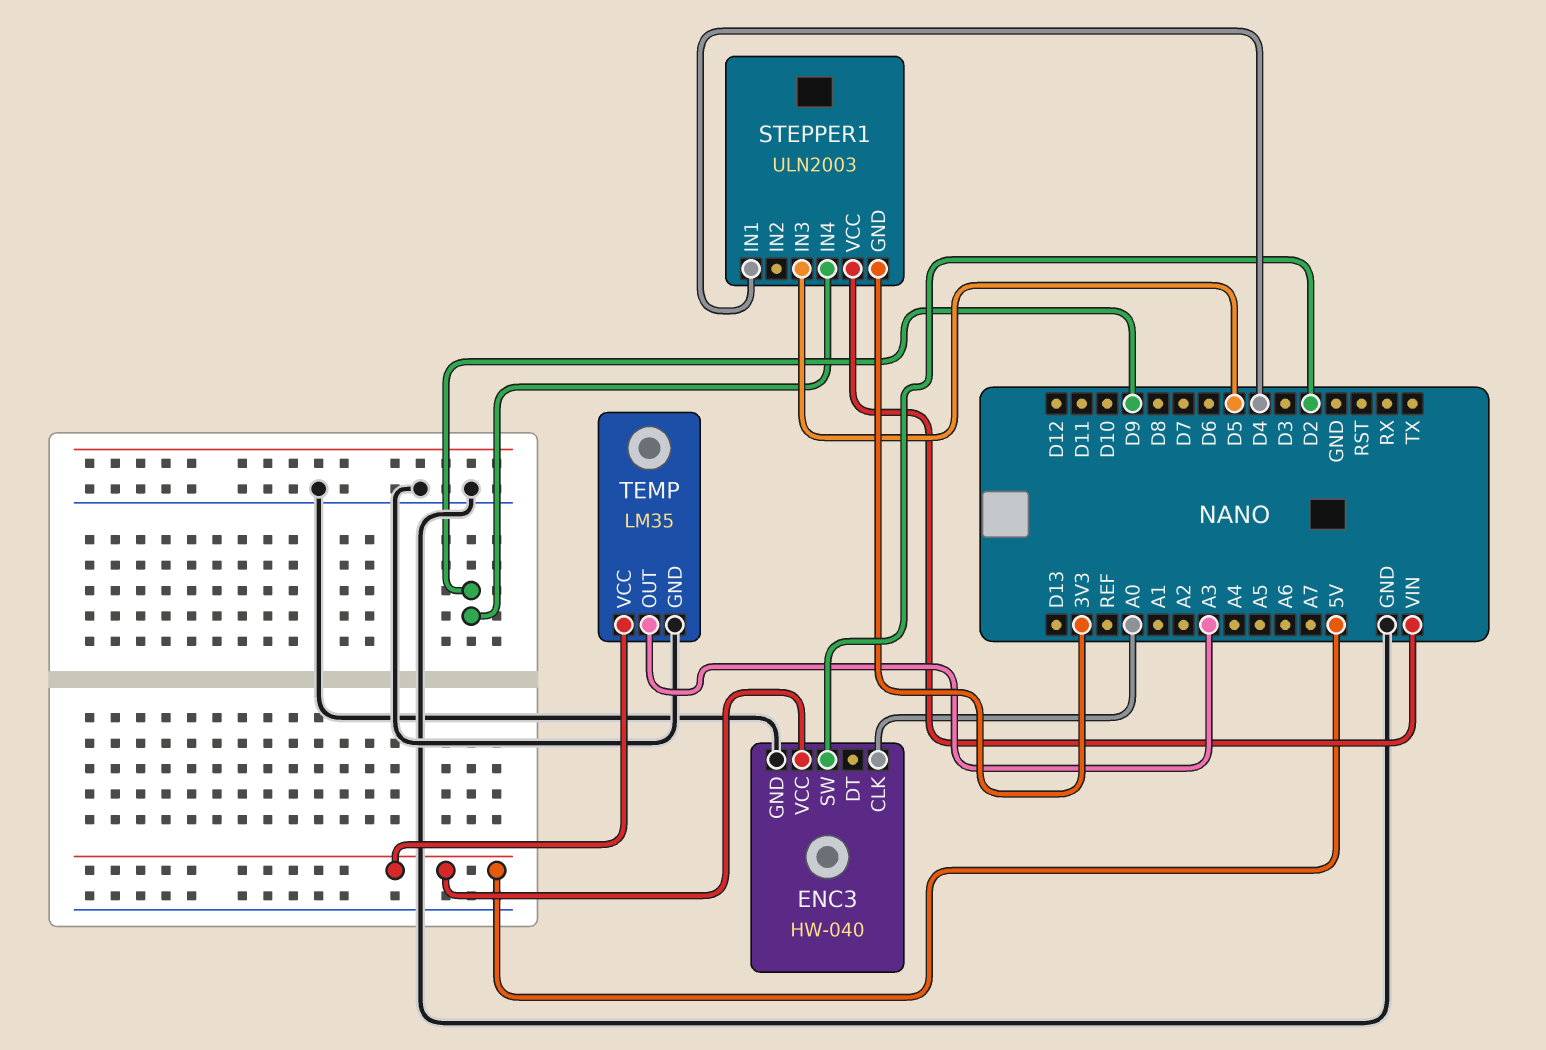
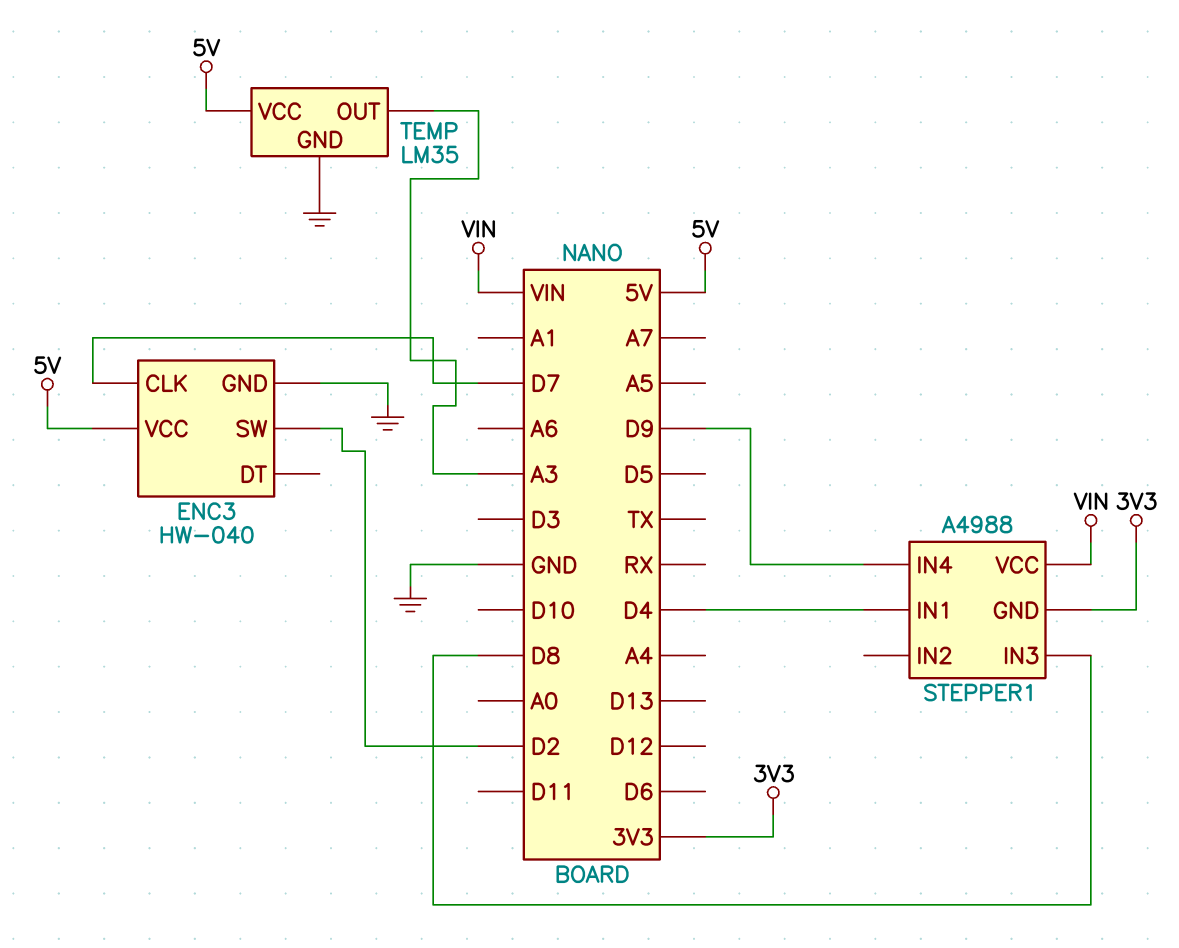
ENC3 pin CLK: A0 -> D7
STEPPER1: ULN2003 -> A4988
STEPPER1 pin IN3: D5 -> D8

